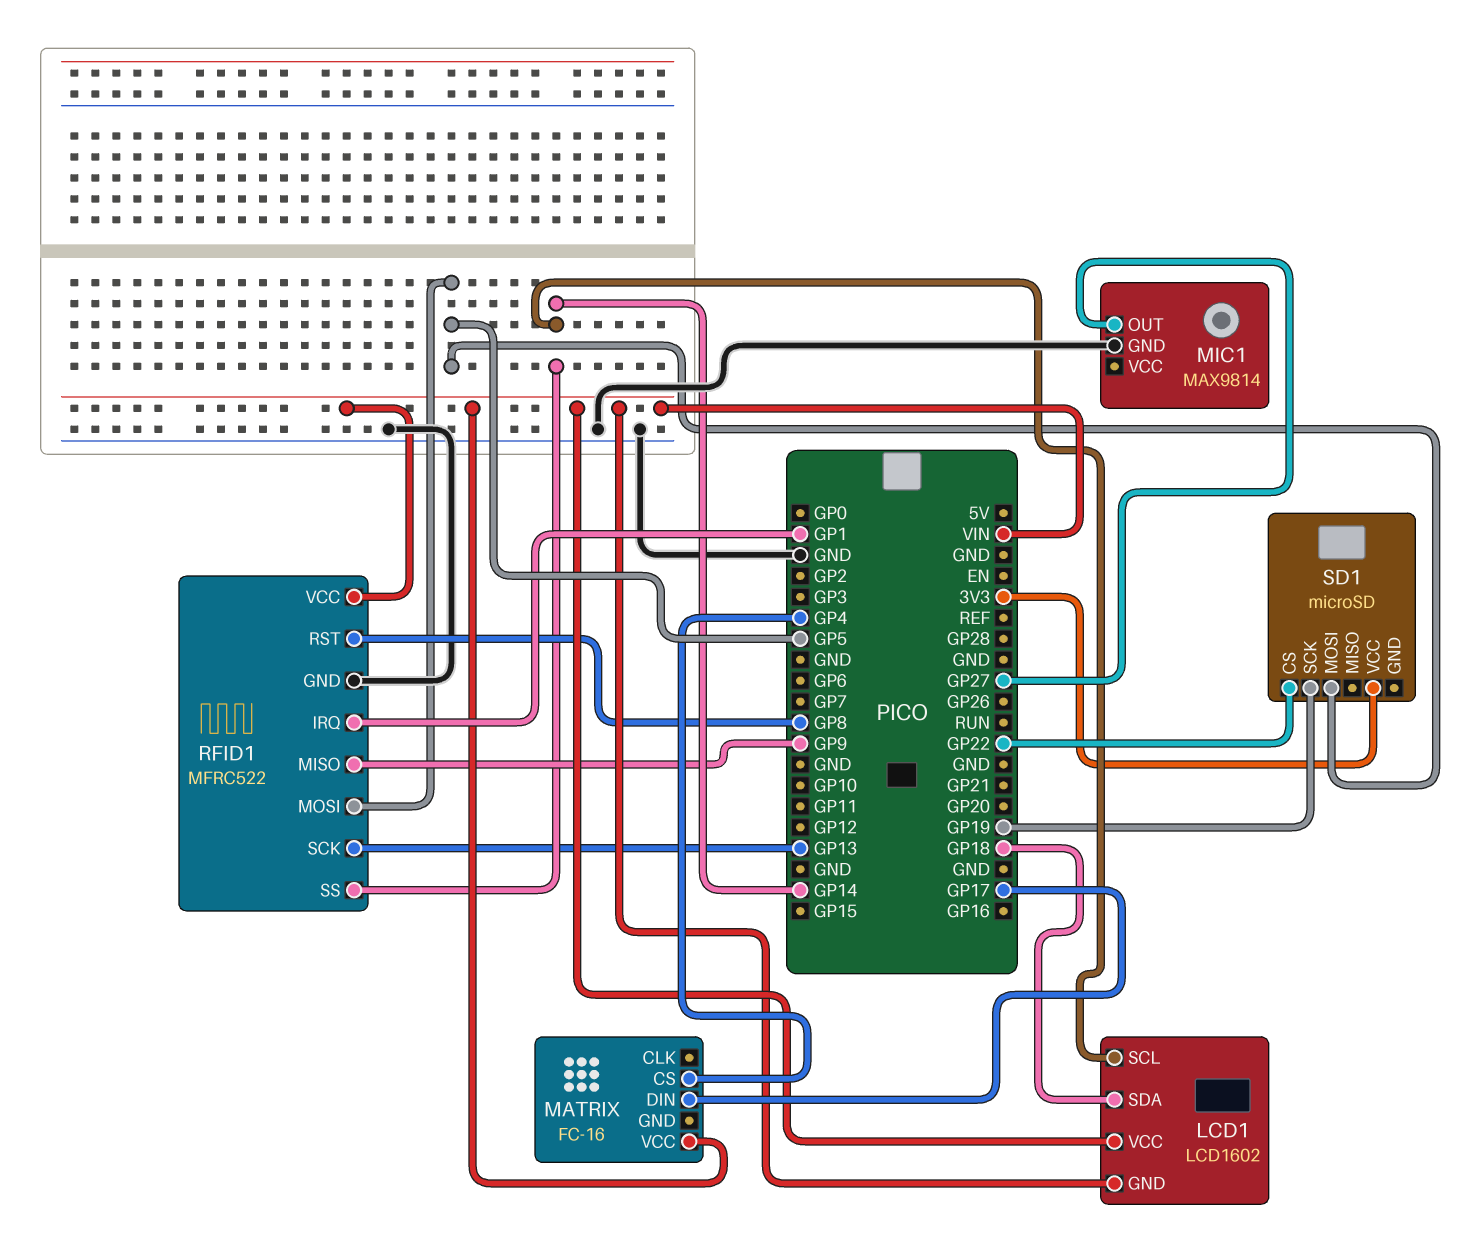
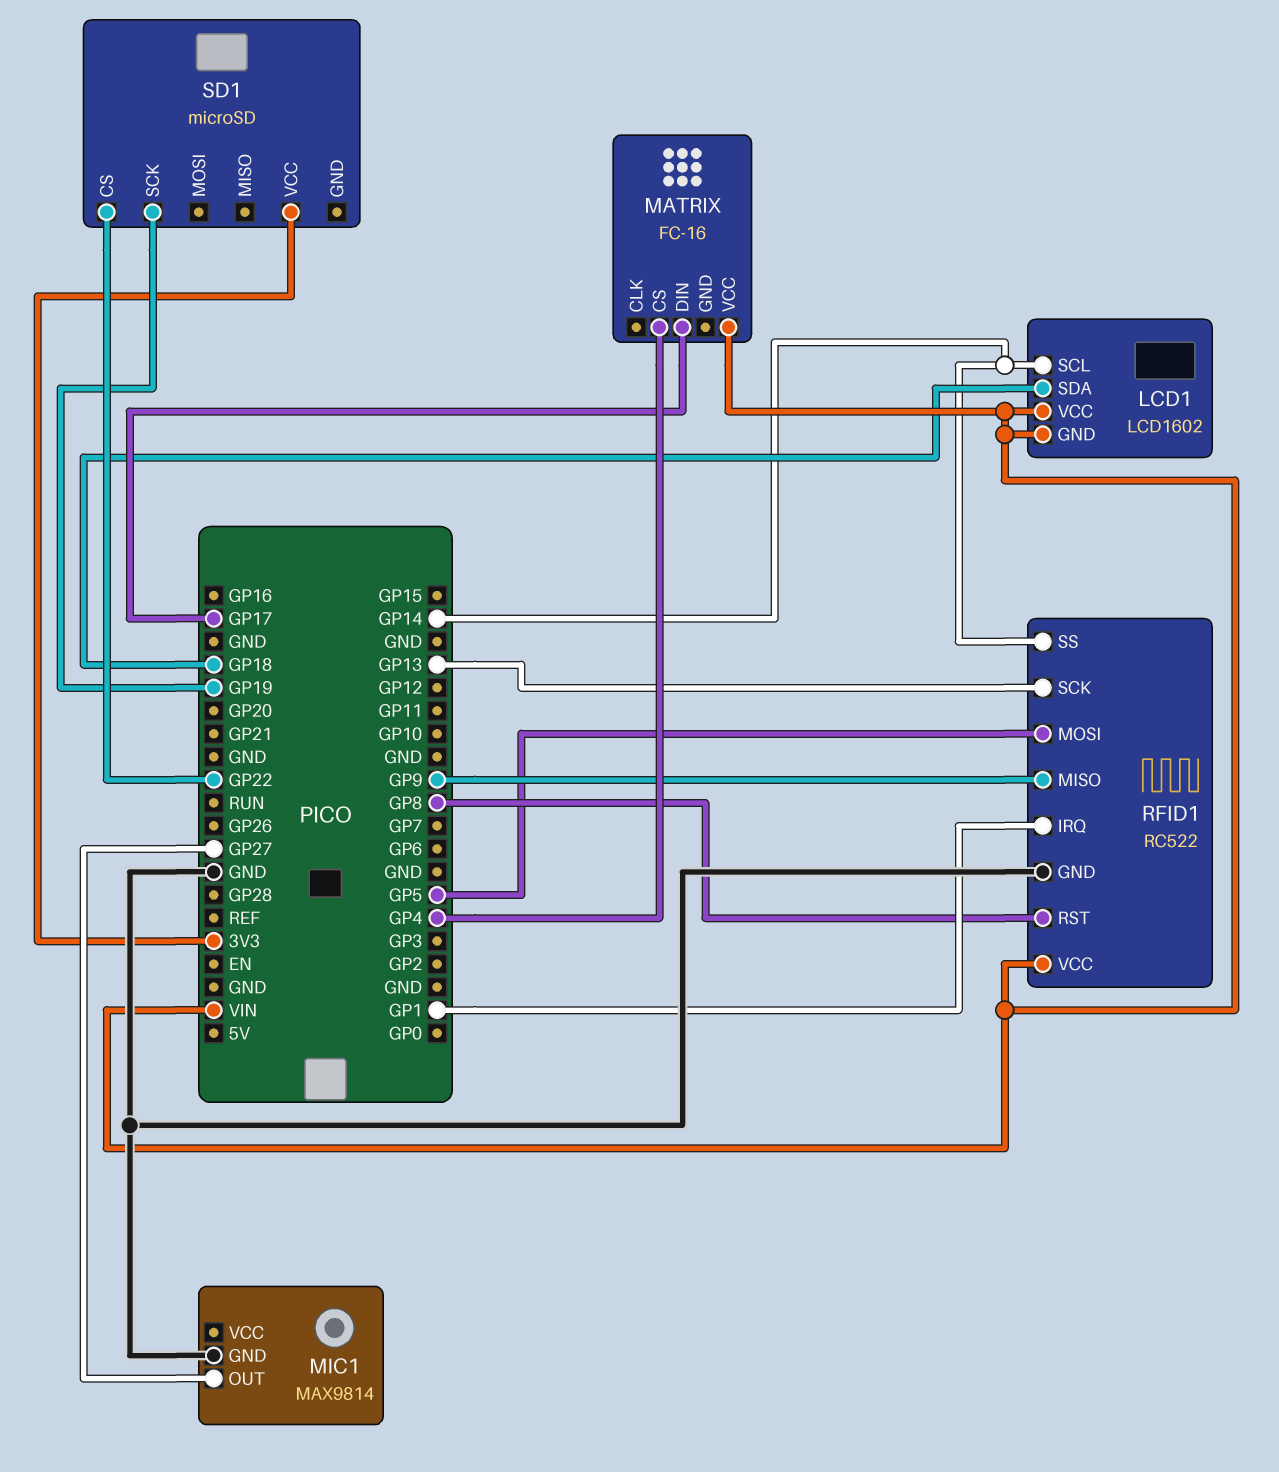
RFID1: MFRC522 -> RC522
SD1 pin MOSI: GP5 -> none

